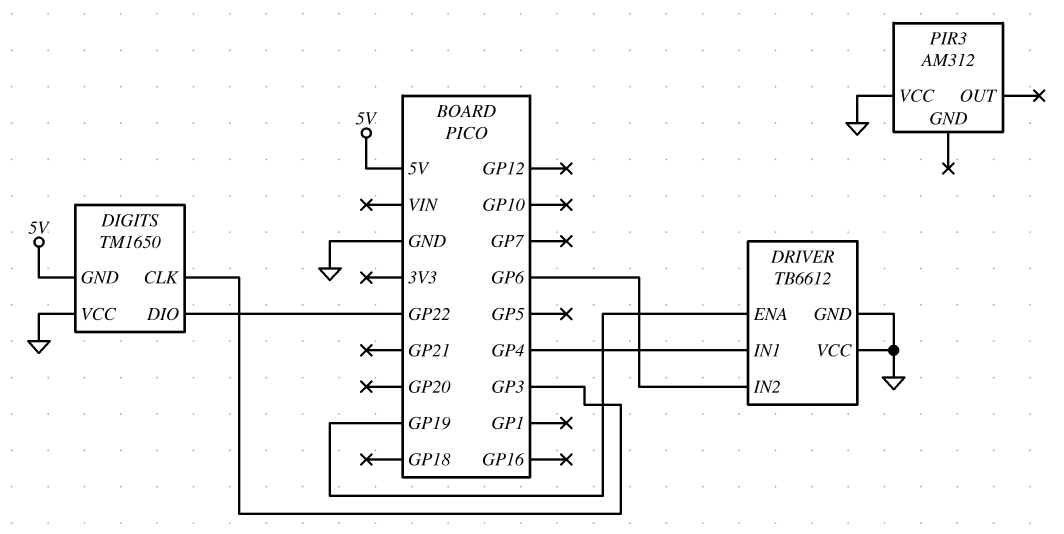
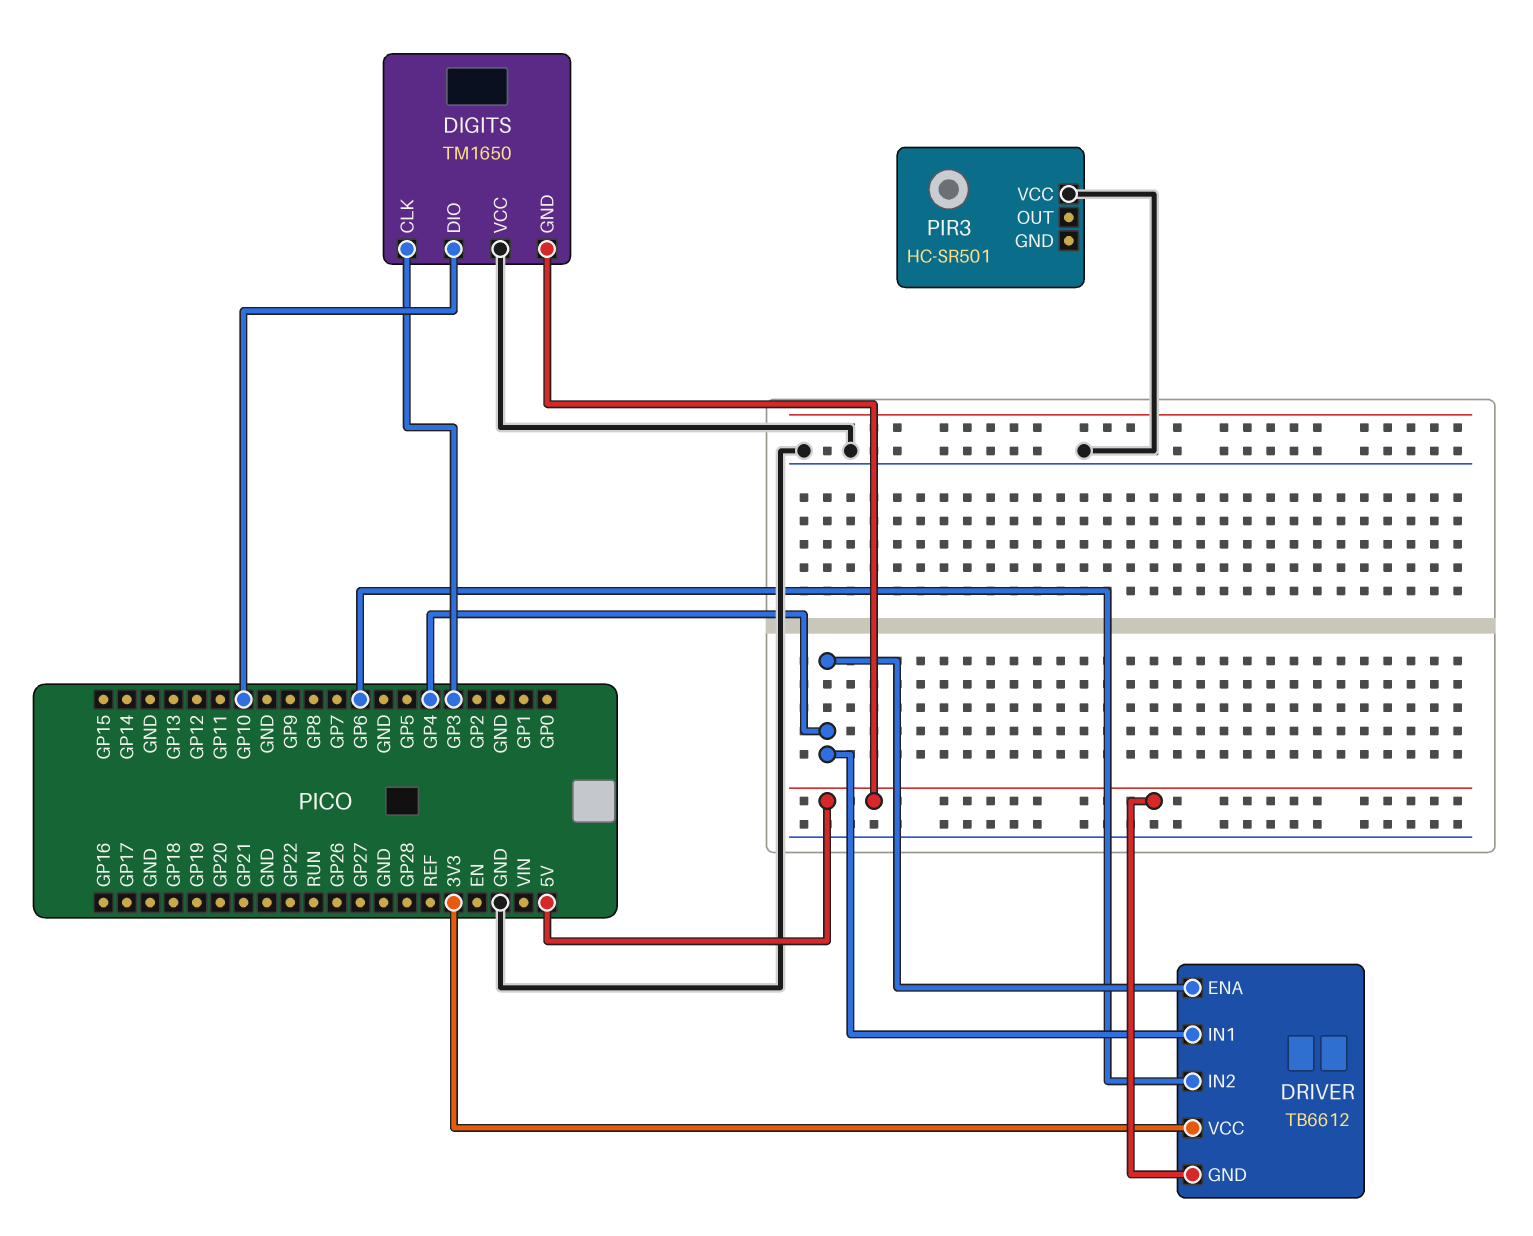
DIGITS pin DIO: GP22 -> GP10
DRIVER pin ENA: GP19 -> GP4
DRIVER pin GND: GND -> 5V
DRIVER pin VCC: GND -> 3V3
PIR3: AM312 -> HC-SR501

